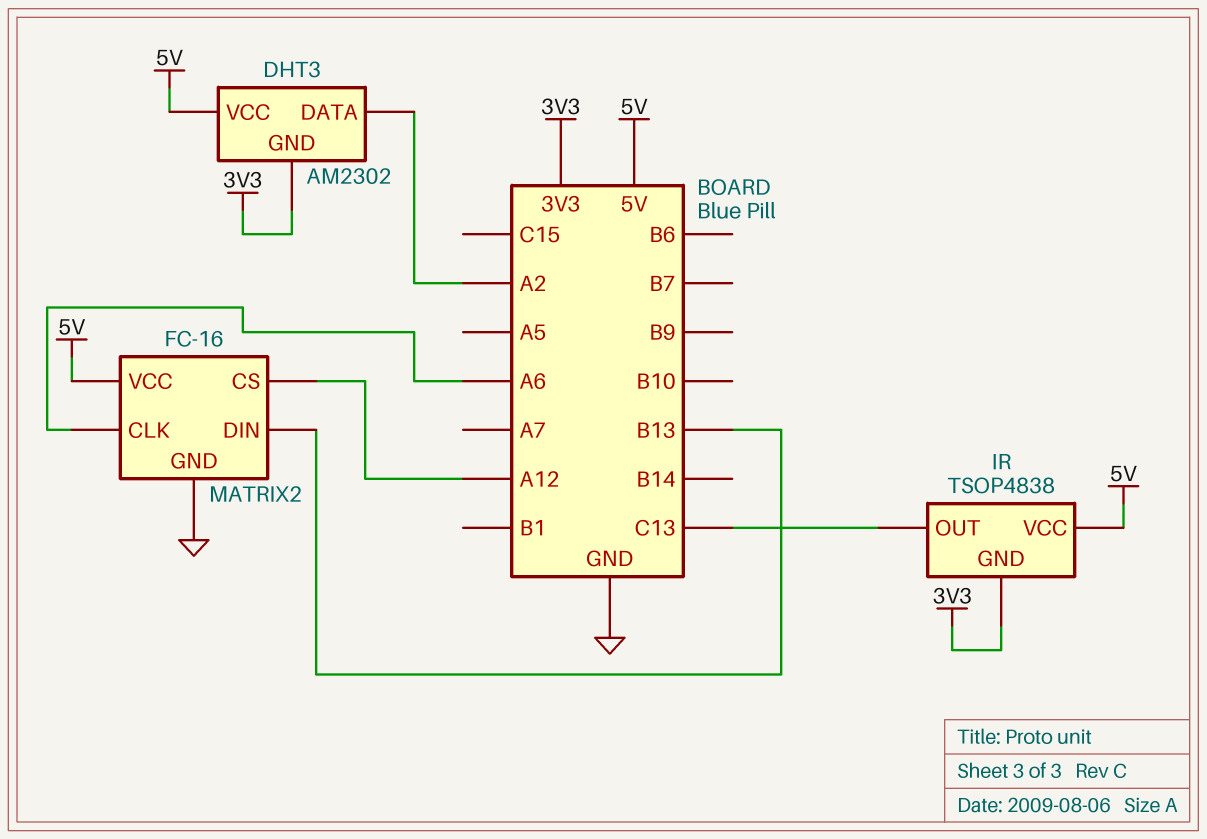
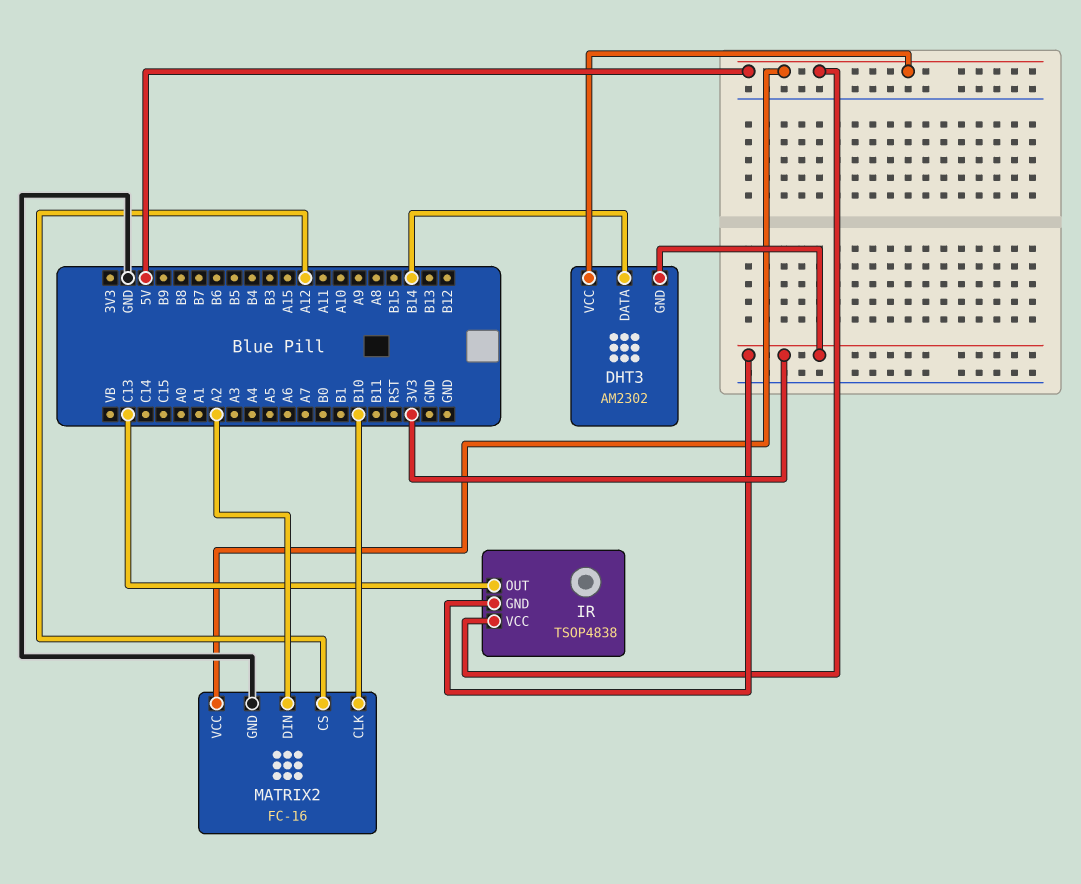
DHT3 pin DATA: A2 -> B14
MATRIX2 pin CLK: A6 -> B10
MATRIX2 pin DIN: B13 -> A2

